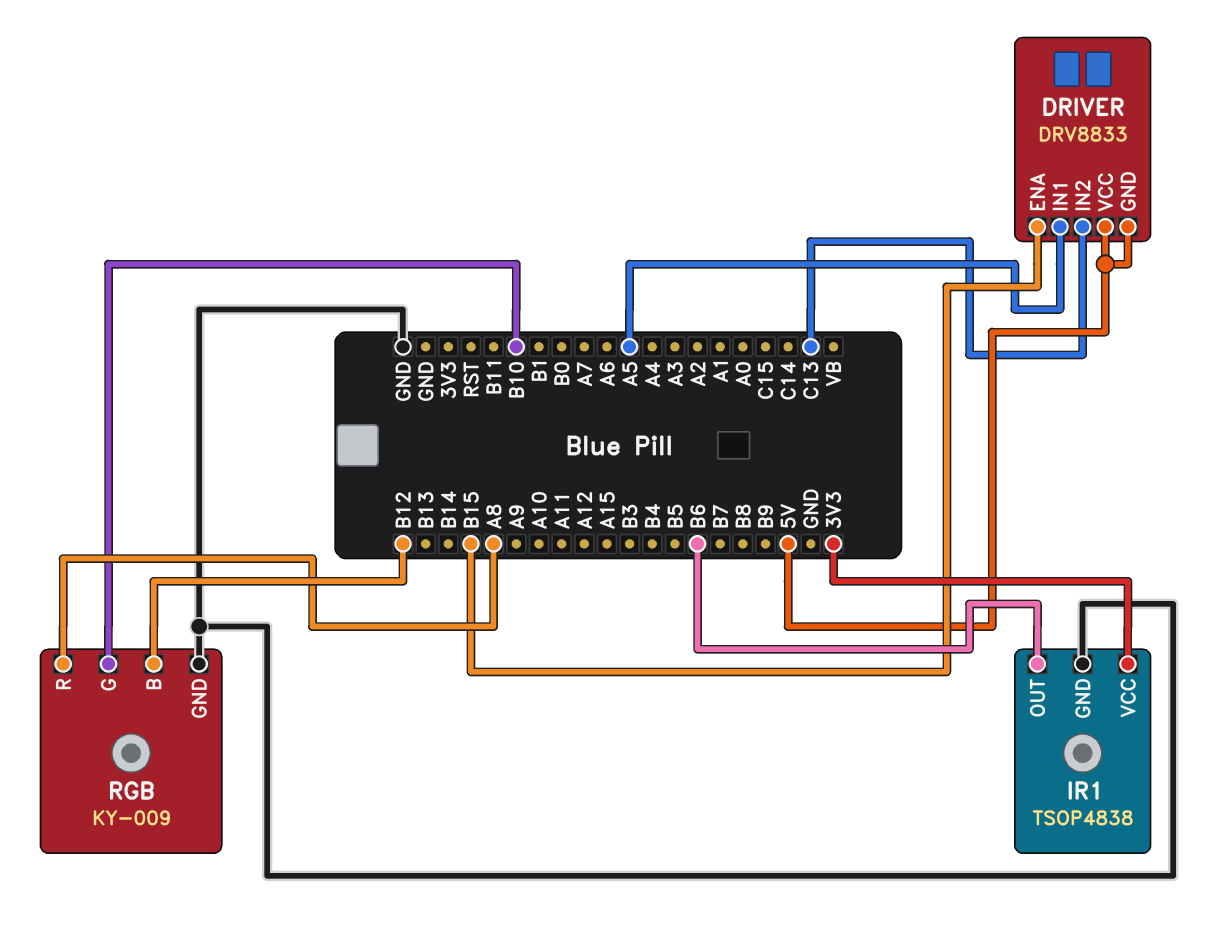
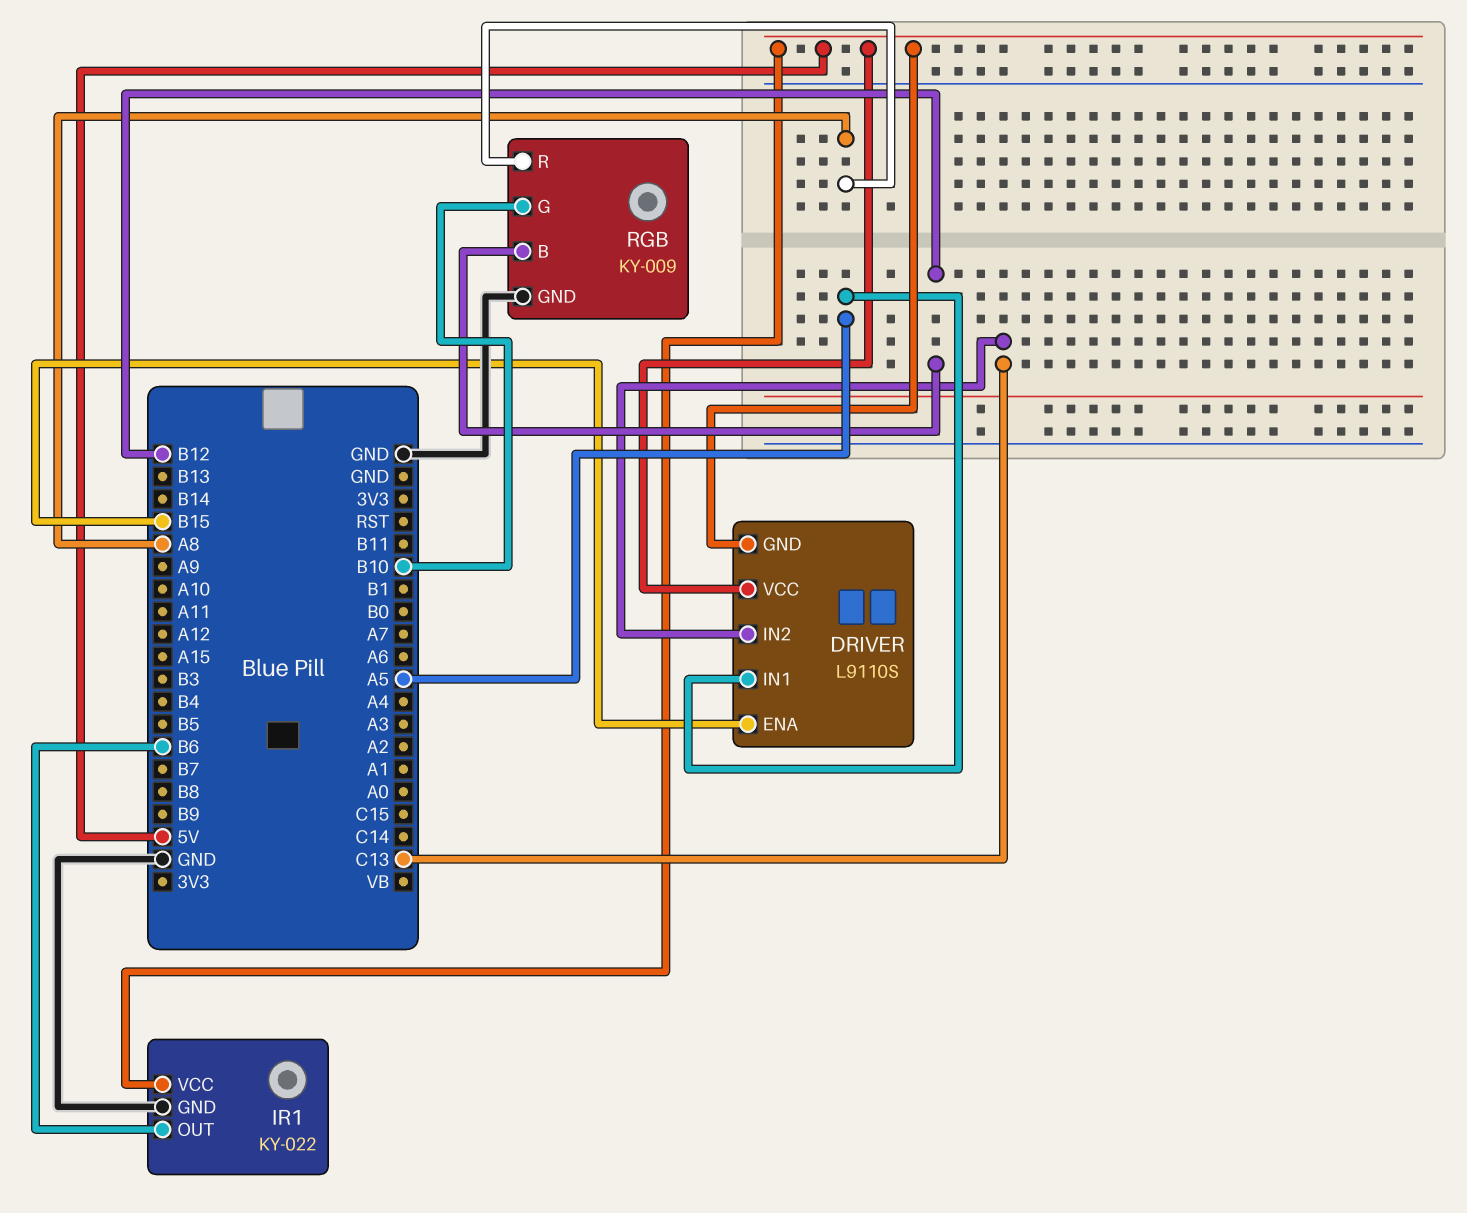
DRIVER: DRV8833 -> L9110S
IR1: TSOP4838 -> KY-022
IR1 pin VCC: 3V3 -> 5V

